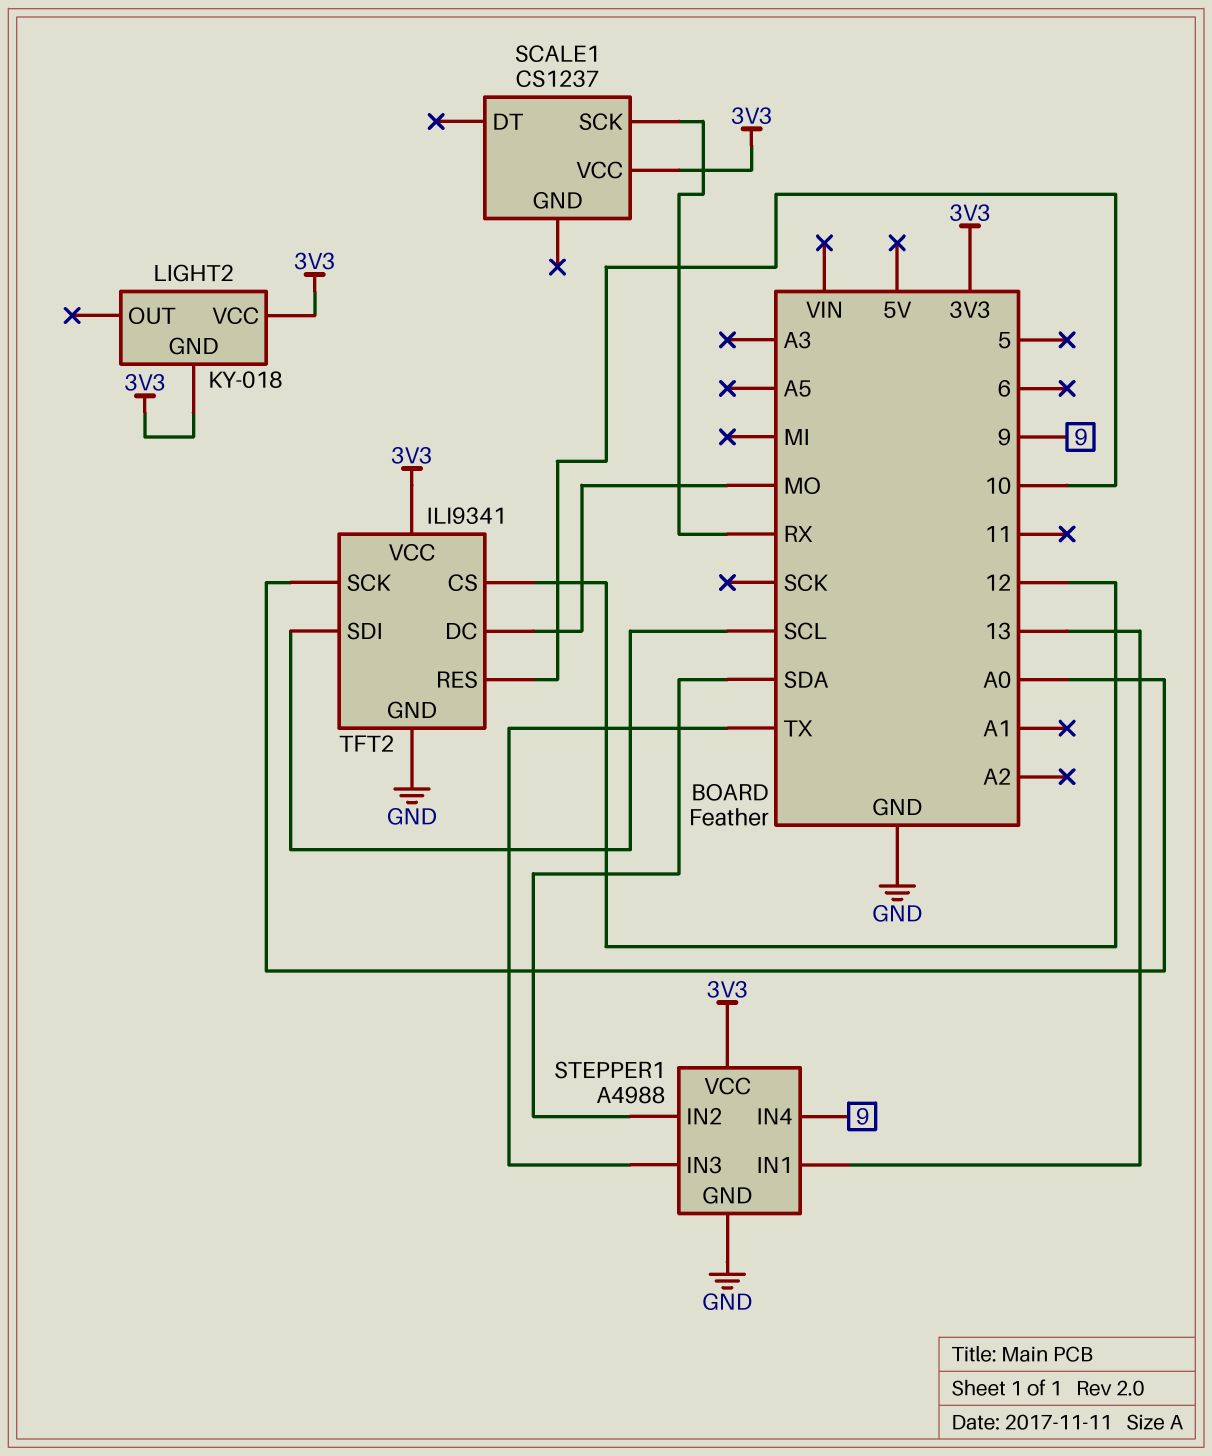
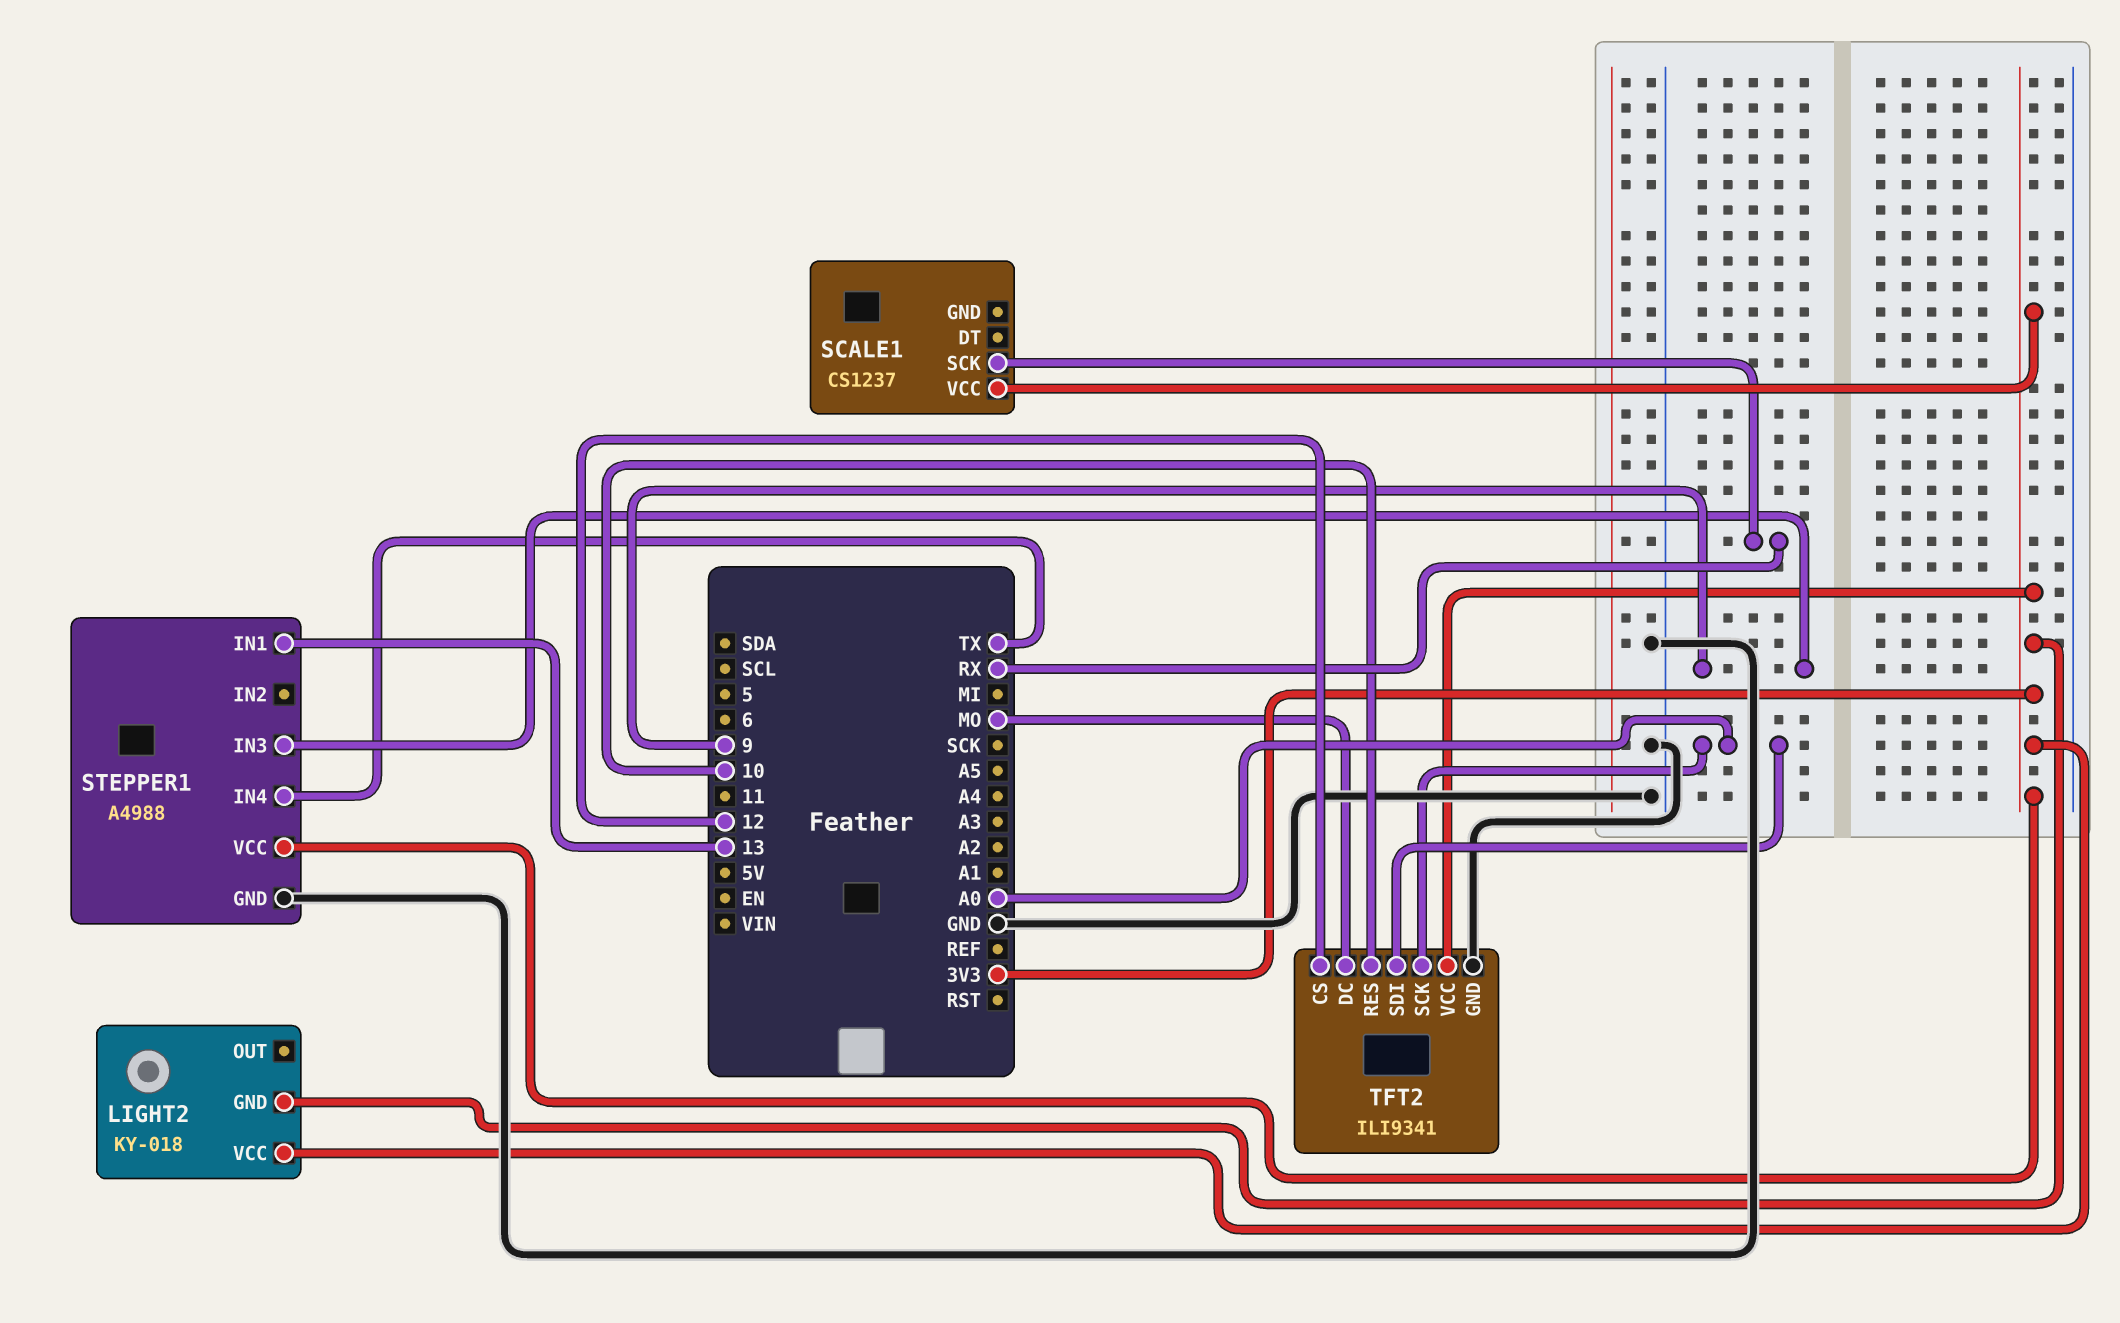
STEPPER1 pin IN2: SDA -> none
STEPPER1 pin IN3: TX -> 9
STEPPER1 pin IN4: 9 -> TX
TFT2 pin SDI: SCL -> A0

